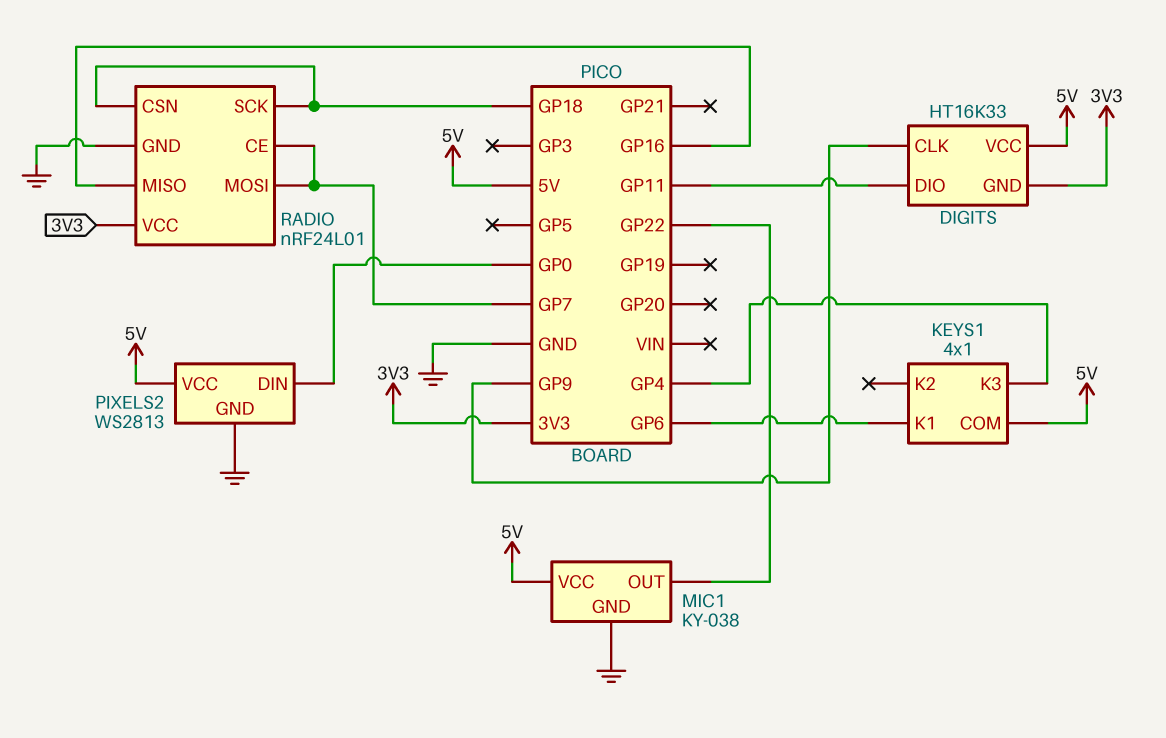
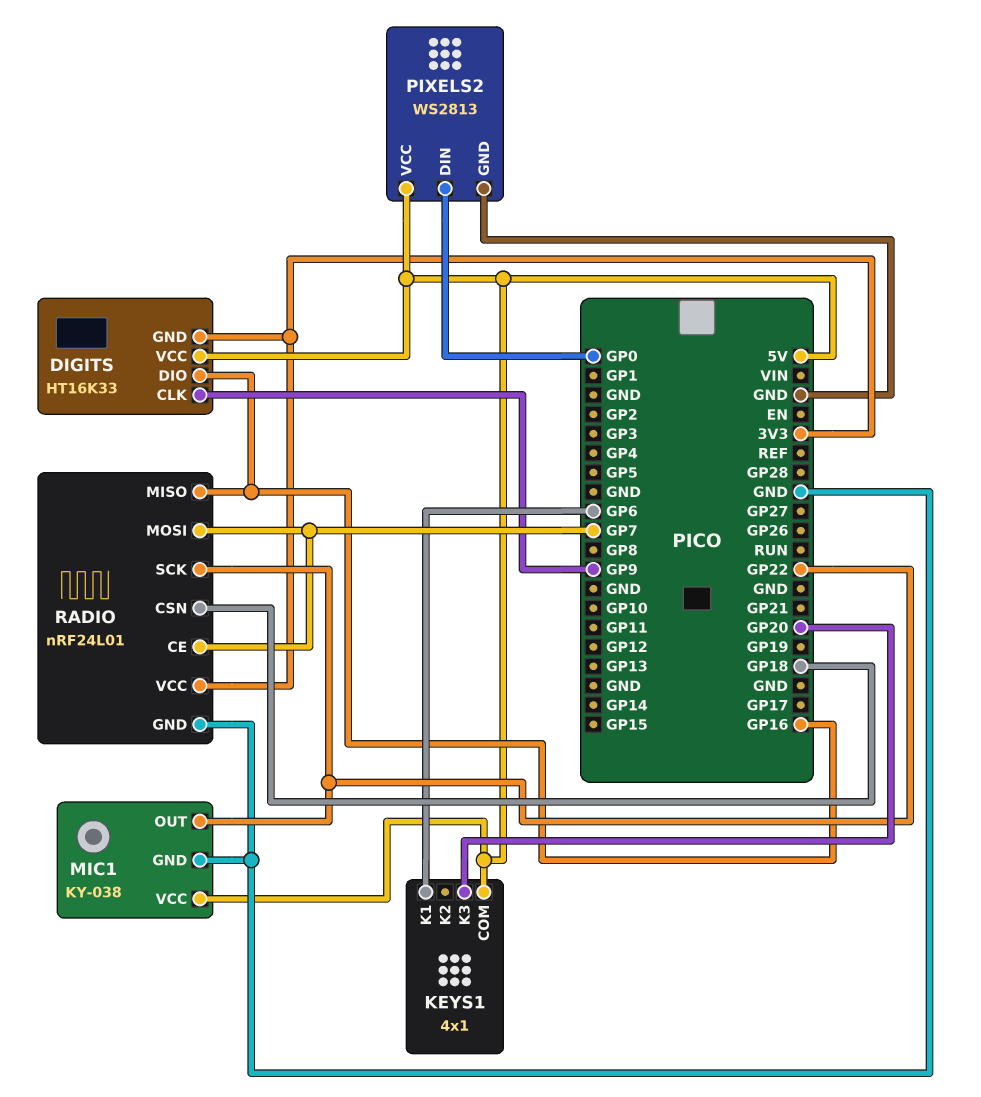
DIGITS pin DIO: GP11 -> GP16
KEYS1 pin K3: GP4 -> GP20
RADIO pin SCK: GP18 -> GP22

